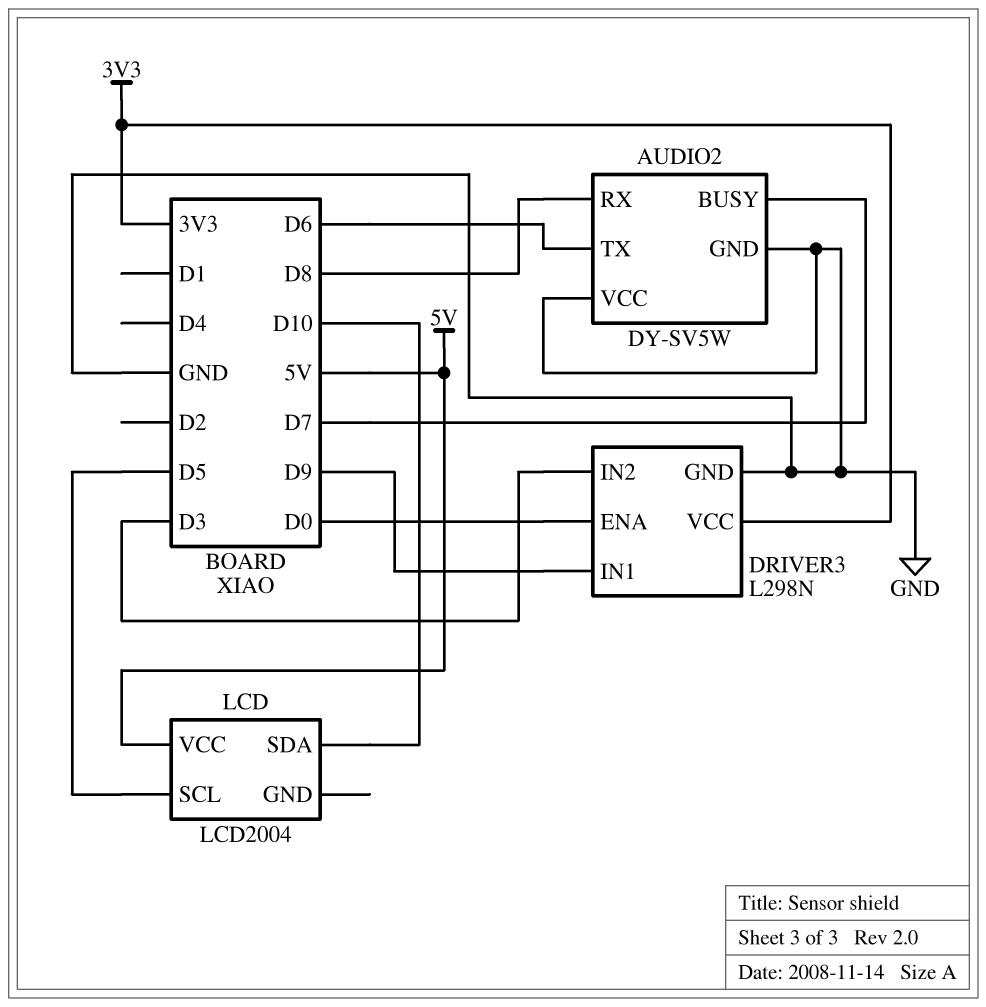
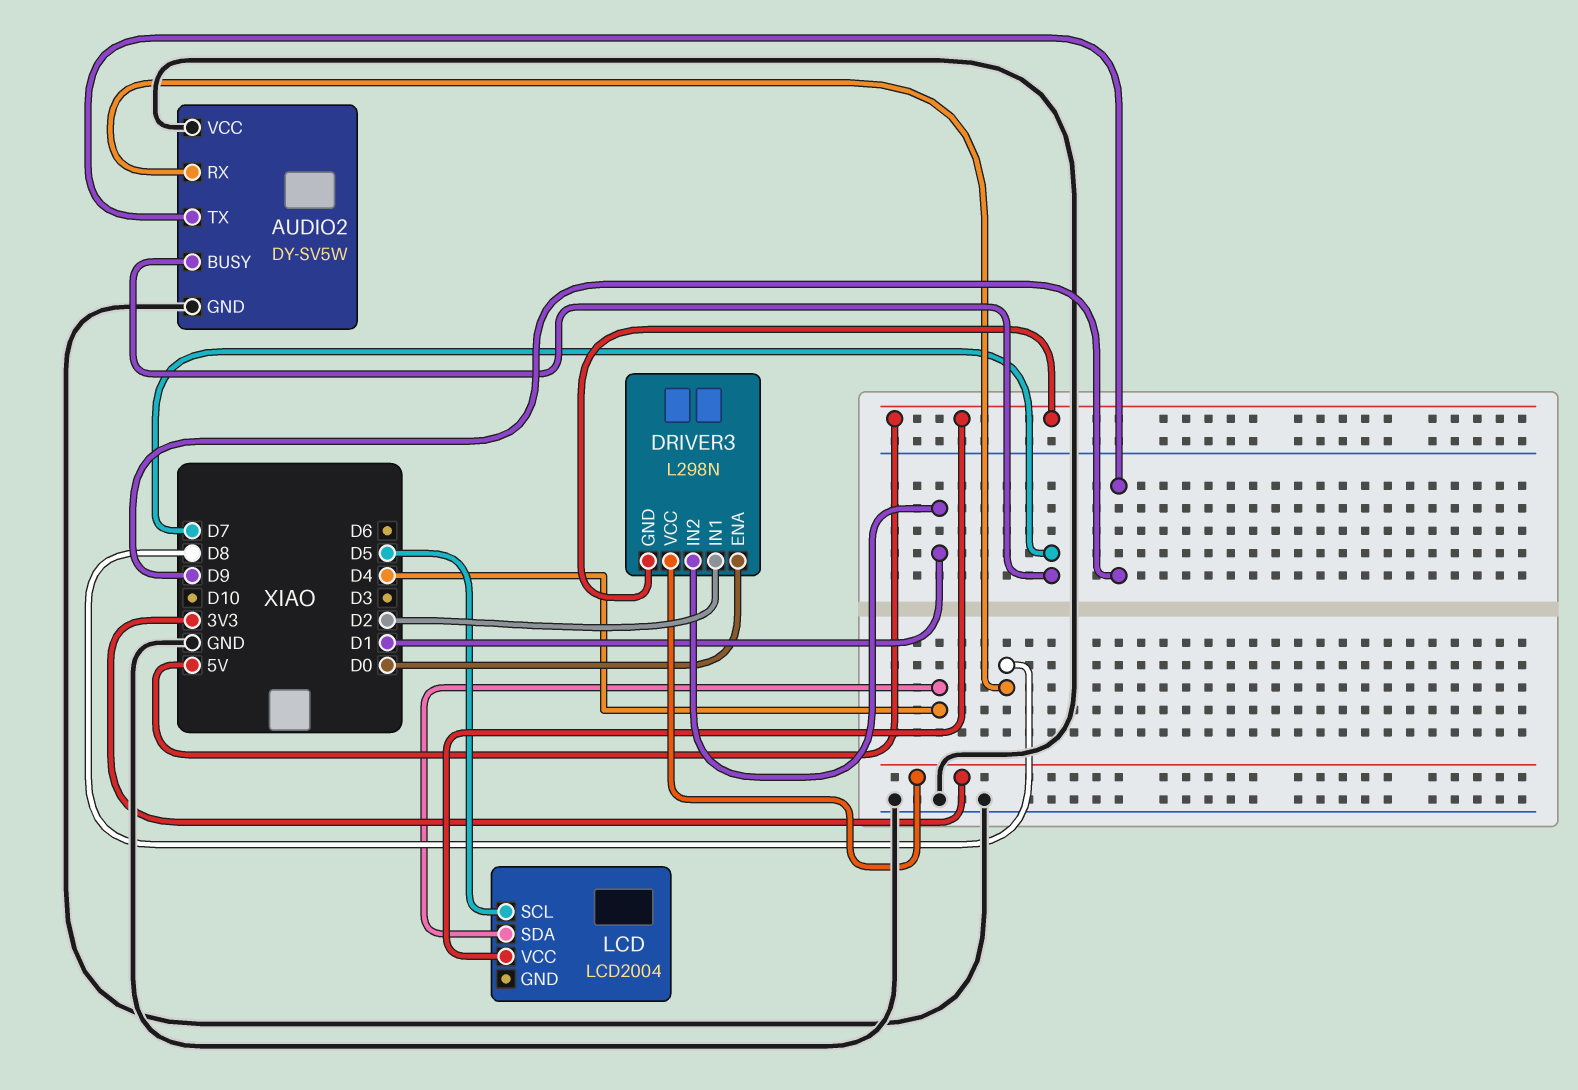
AUDIO2 pin TX: D6 -> D9
DRIVER3 pin GND: GND -> 5V
DRIVER3 pin IN1: D9 -> D2
DRIVER3 pin IN2: D3 -> D1
LCD pin SDA: D10 -> D4

